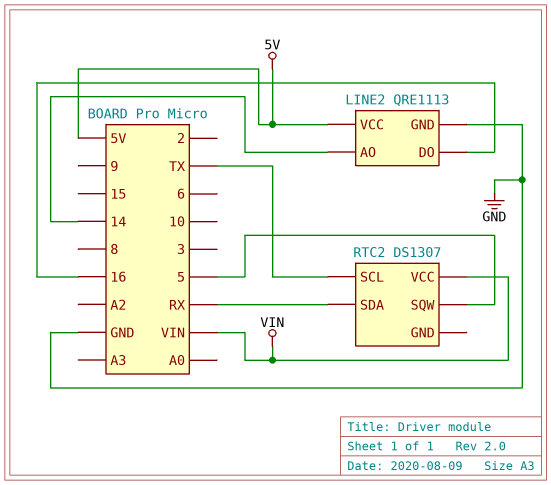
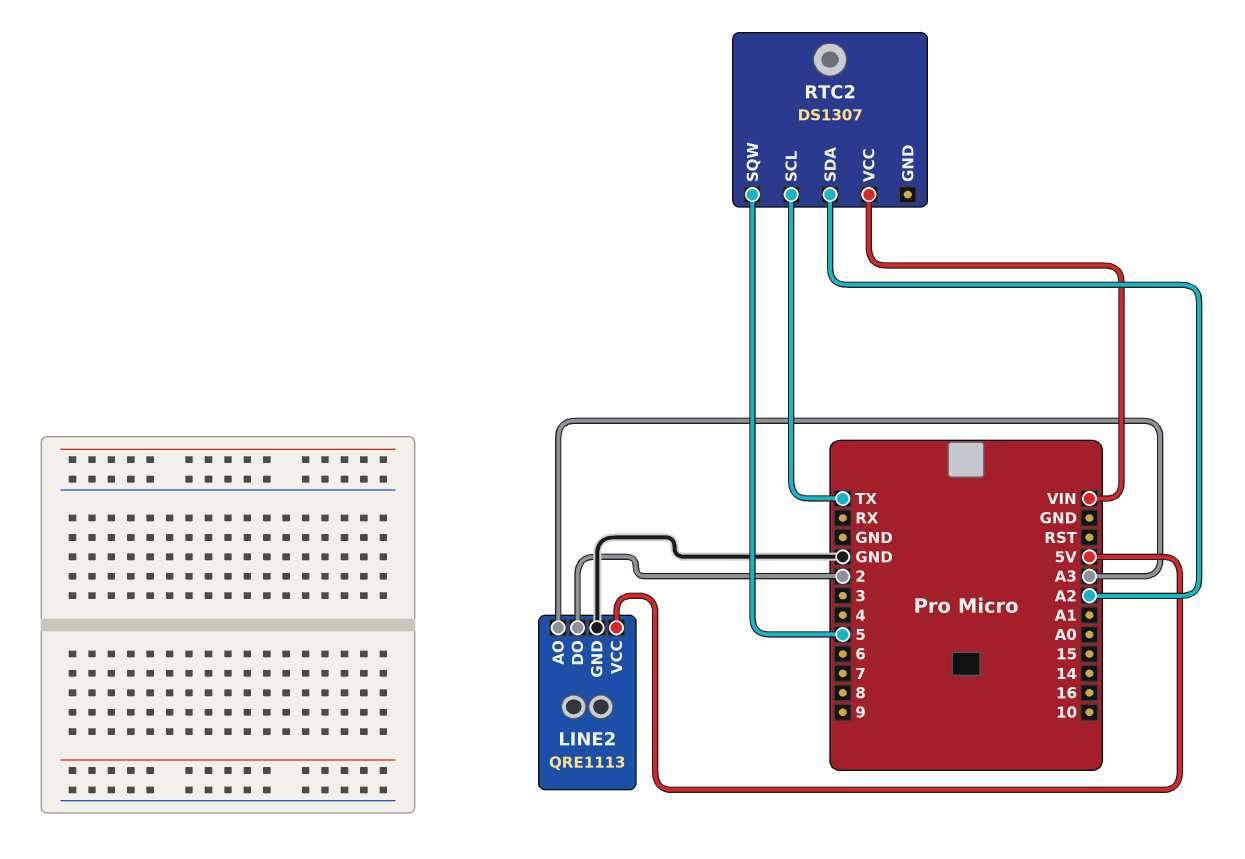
LINE2 pin AO: 14 -> A3
LINE2 pin DO: 16 -> 2
RTC2 pin SDA: RX -> A2

